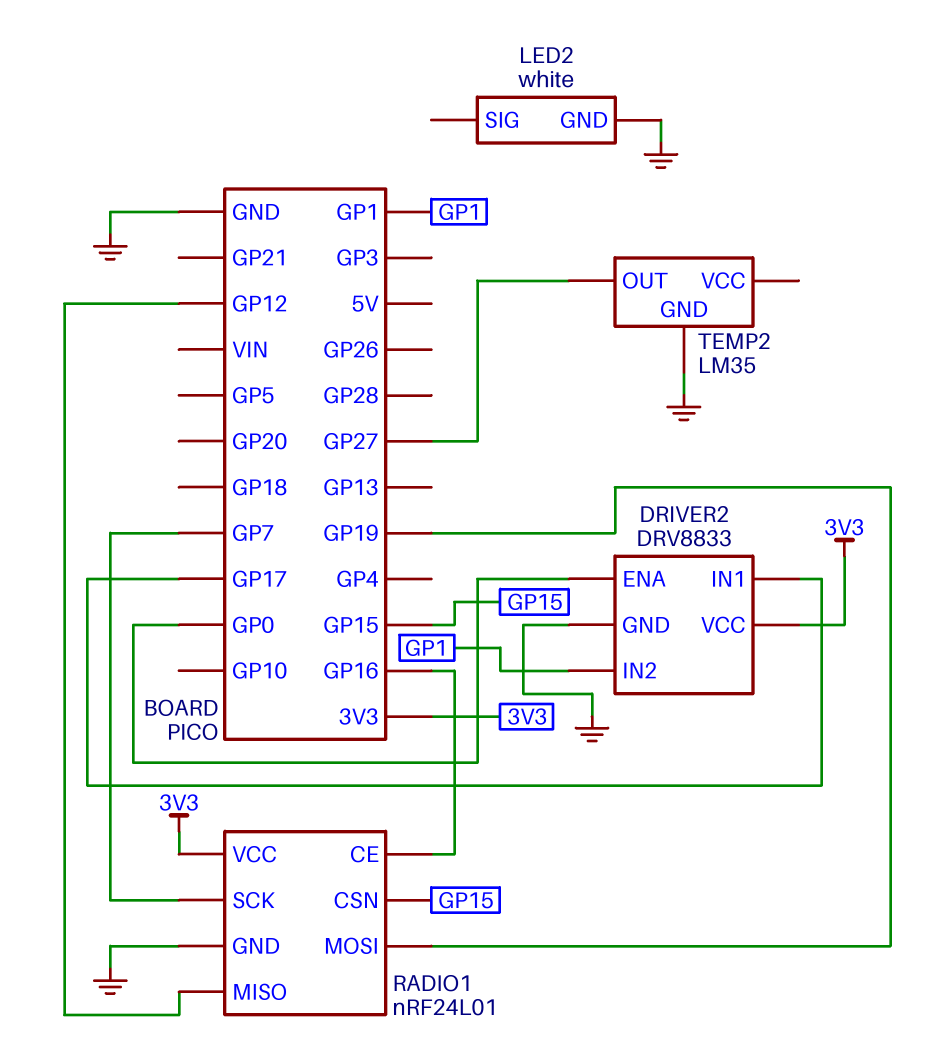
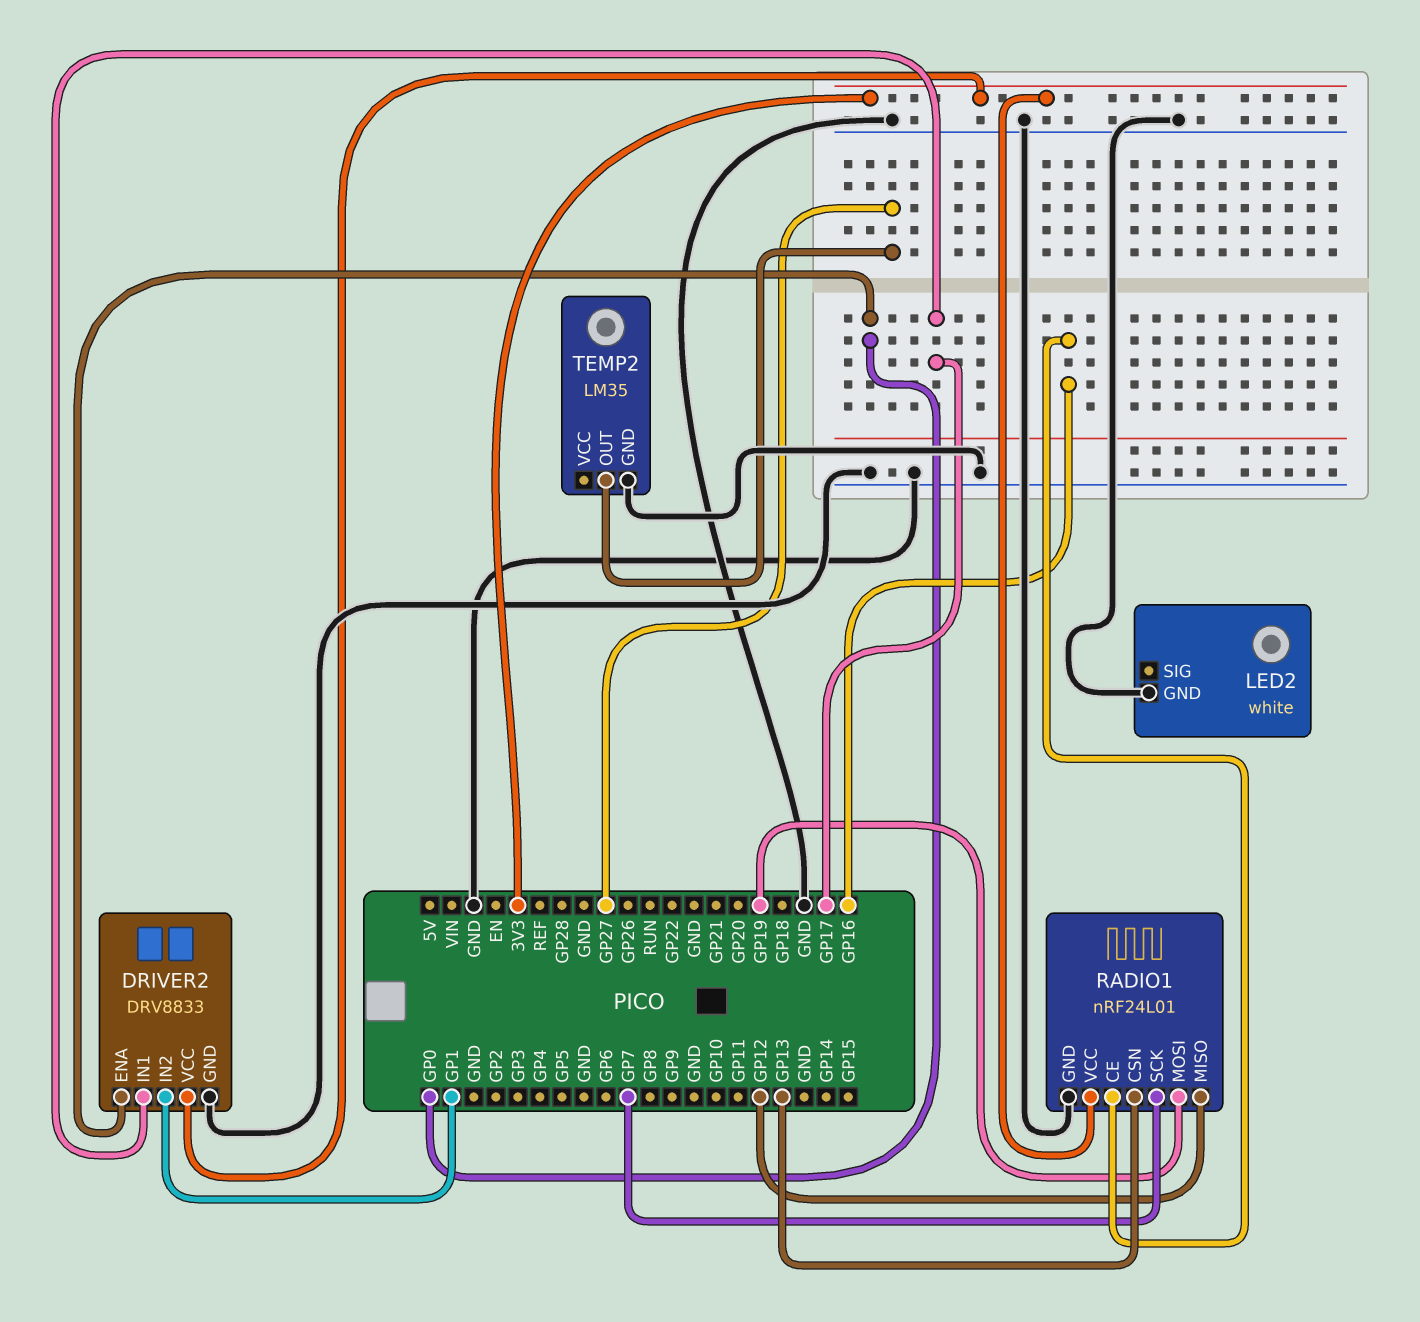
RADIO1 pin CSN: GP15 -> GP13

